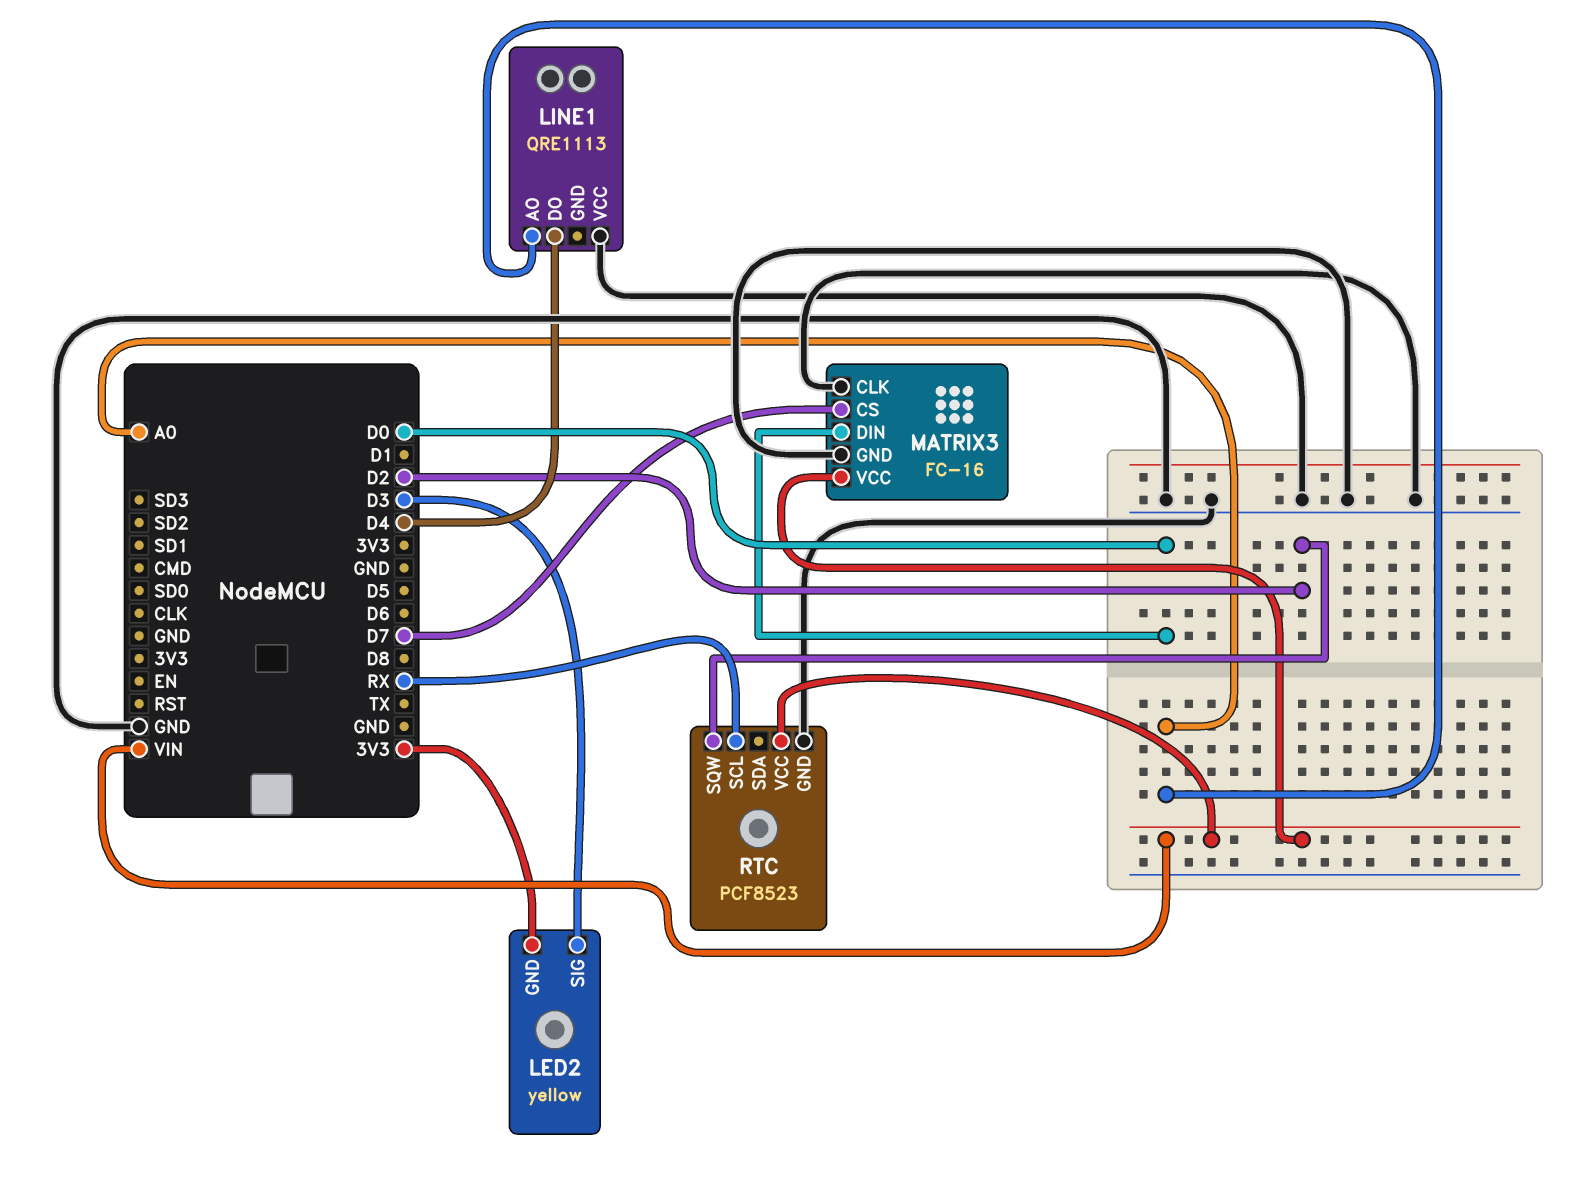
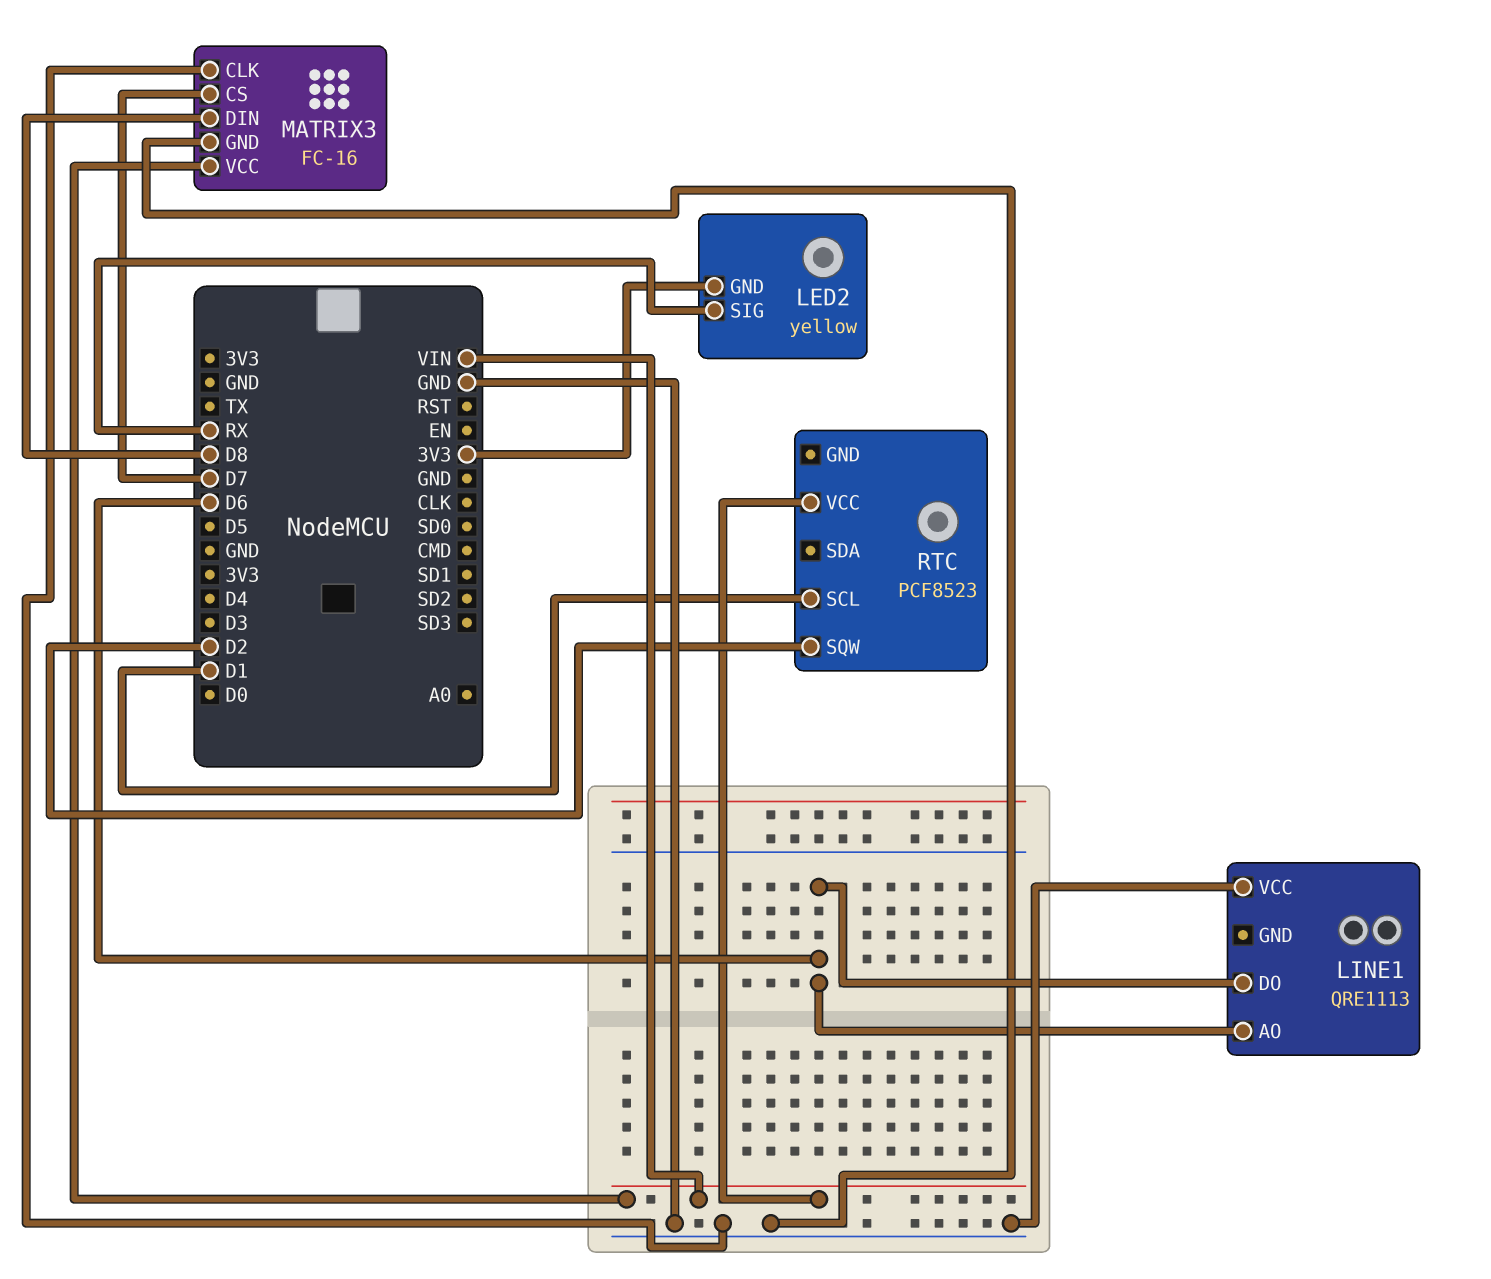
LED2 pin SIG: D3 -> RX
LINE1 pin AO: A0 -> D6
LINE1 pin DO: D4 -> D6
MATRIX3 pin DIN: D0 -> D8
RTC pin GND: GND -> none
RTC pin SCL: RX -> D1

